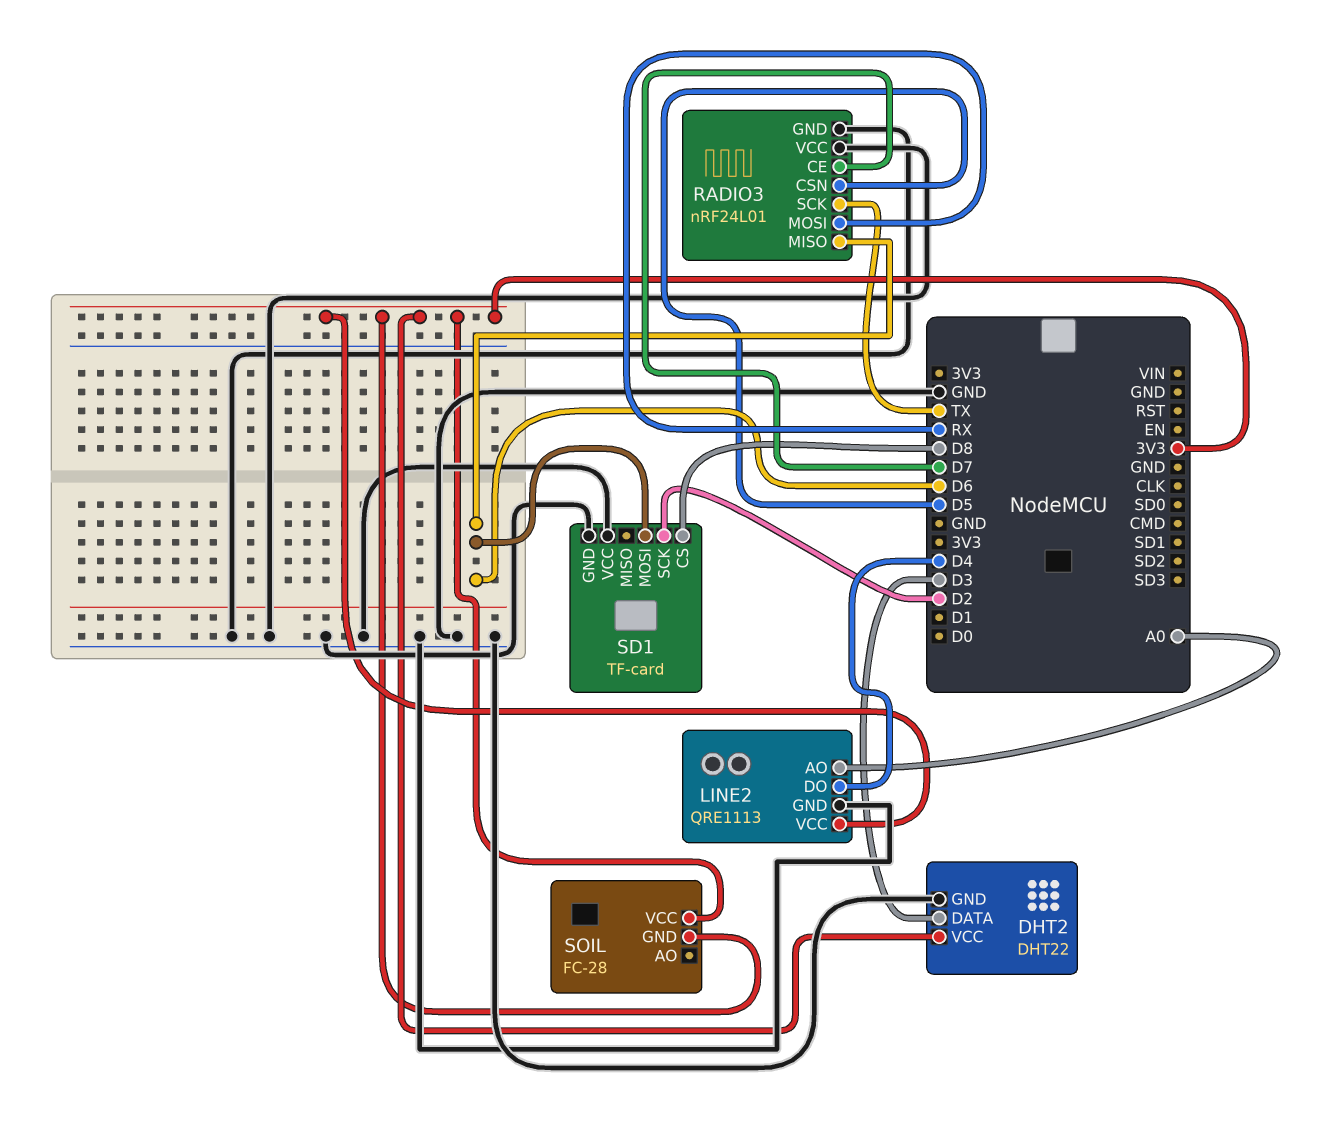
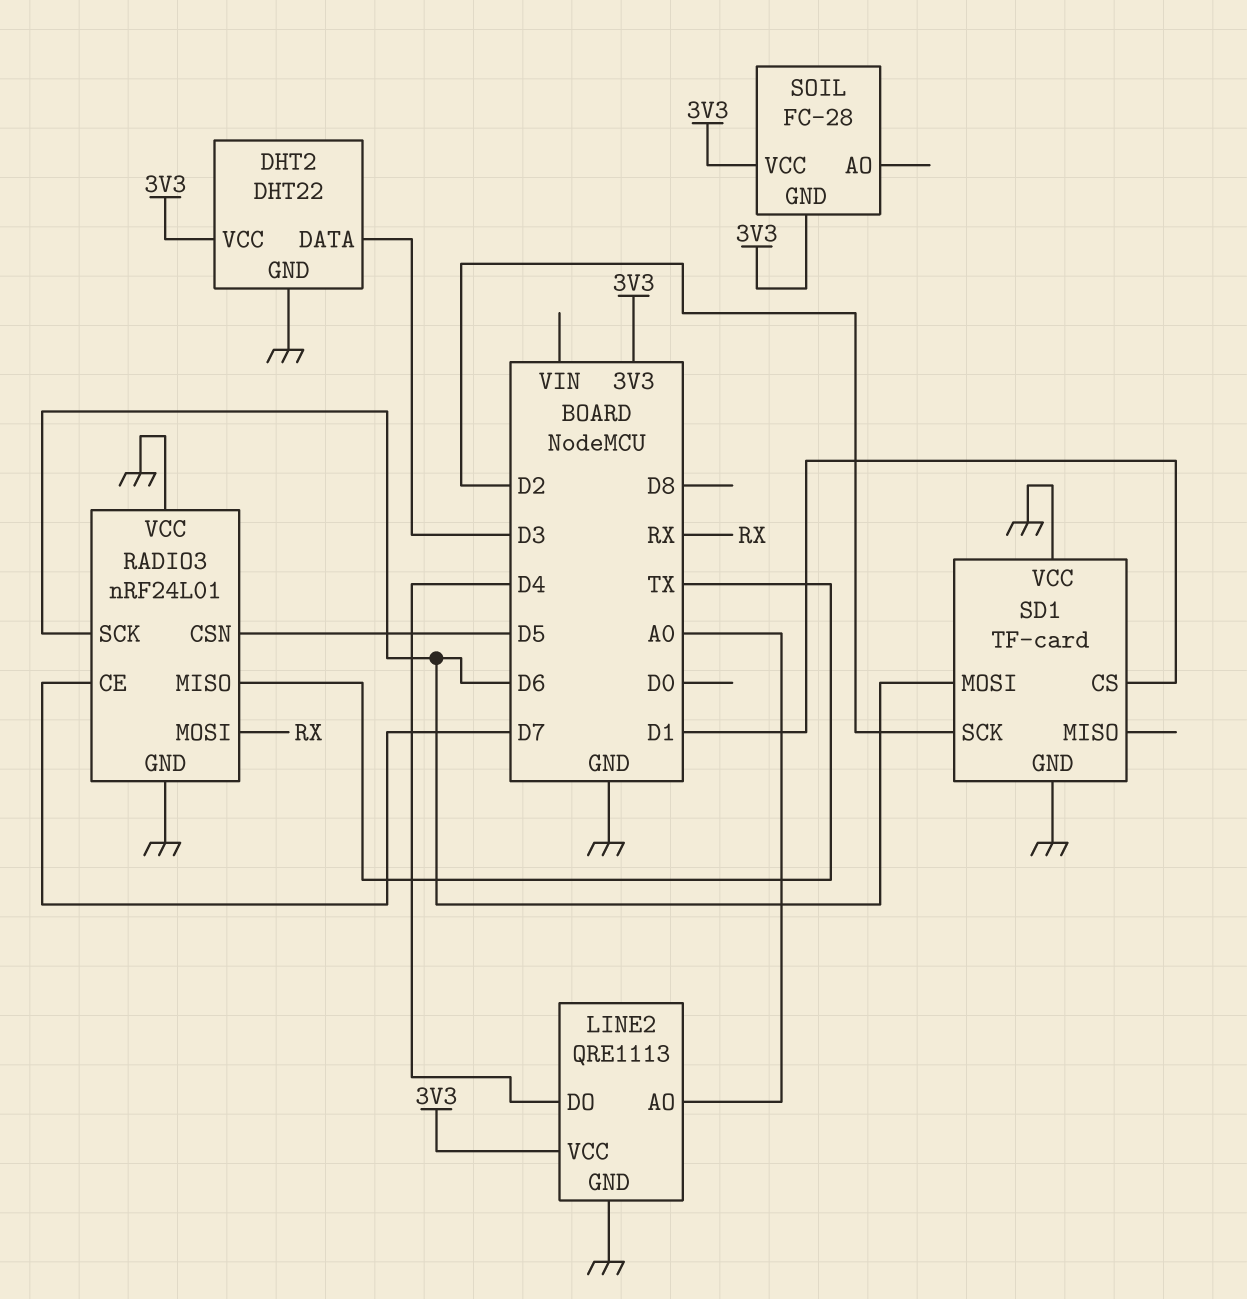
RADIO3 pin MISO: D6 -> TX
RADIO3 pin SCK: TX -> D6
SD1 pin CS: D8 -> D1

